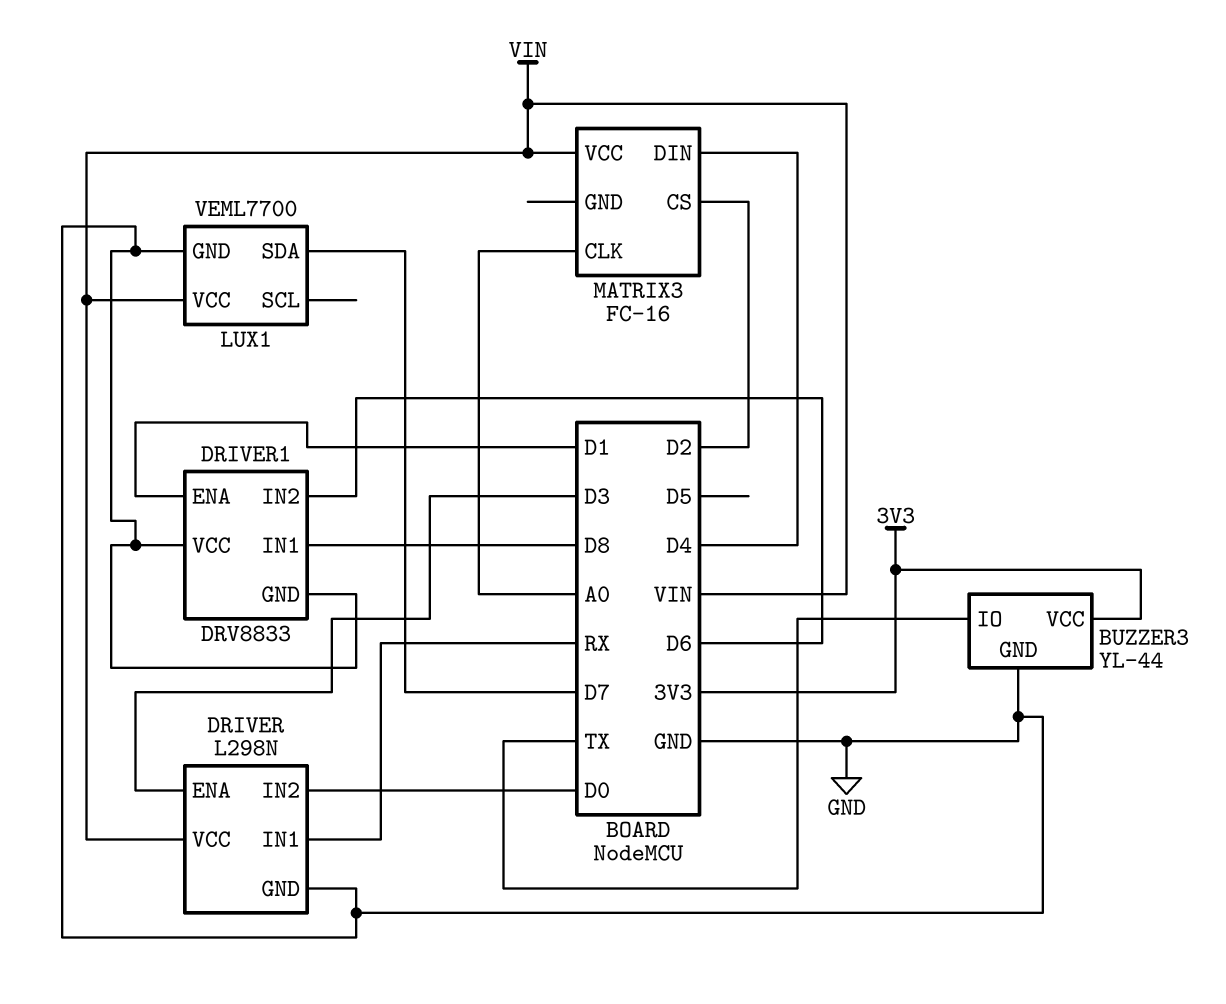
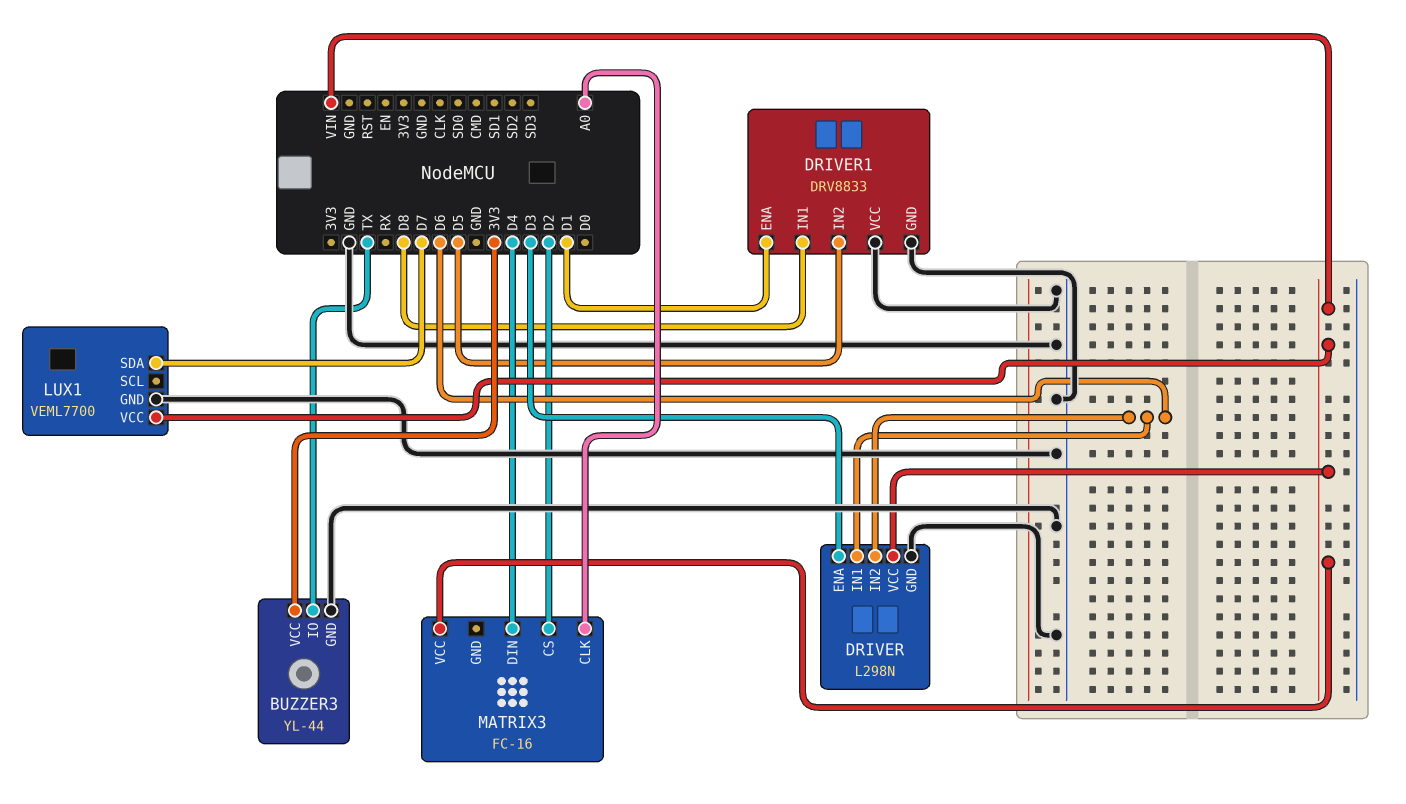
DRIVER pin IN1: RX -> D6
DRIVER pin IN2: D0 -> D6
DRIVER1 pin IN2: D6 -> D5

